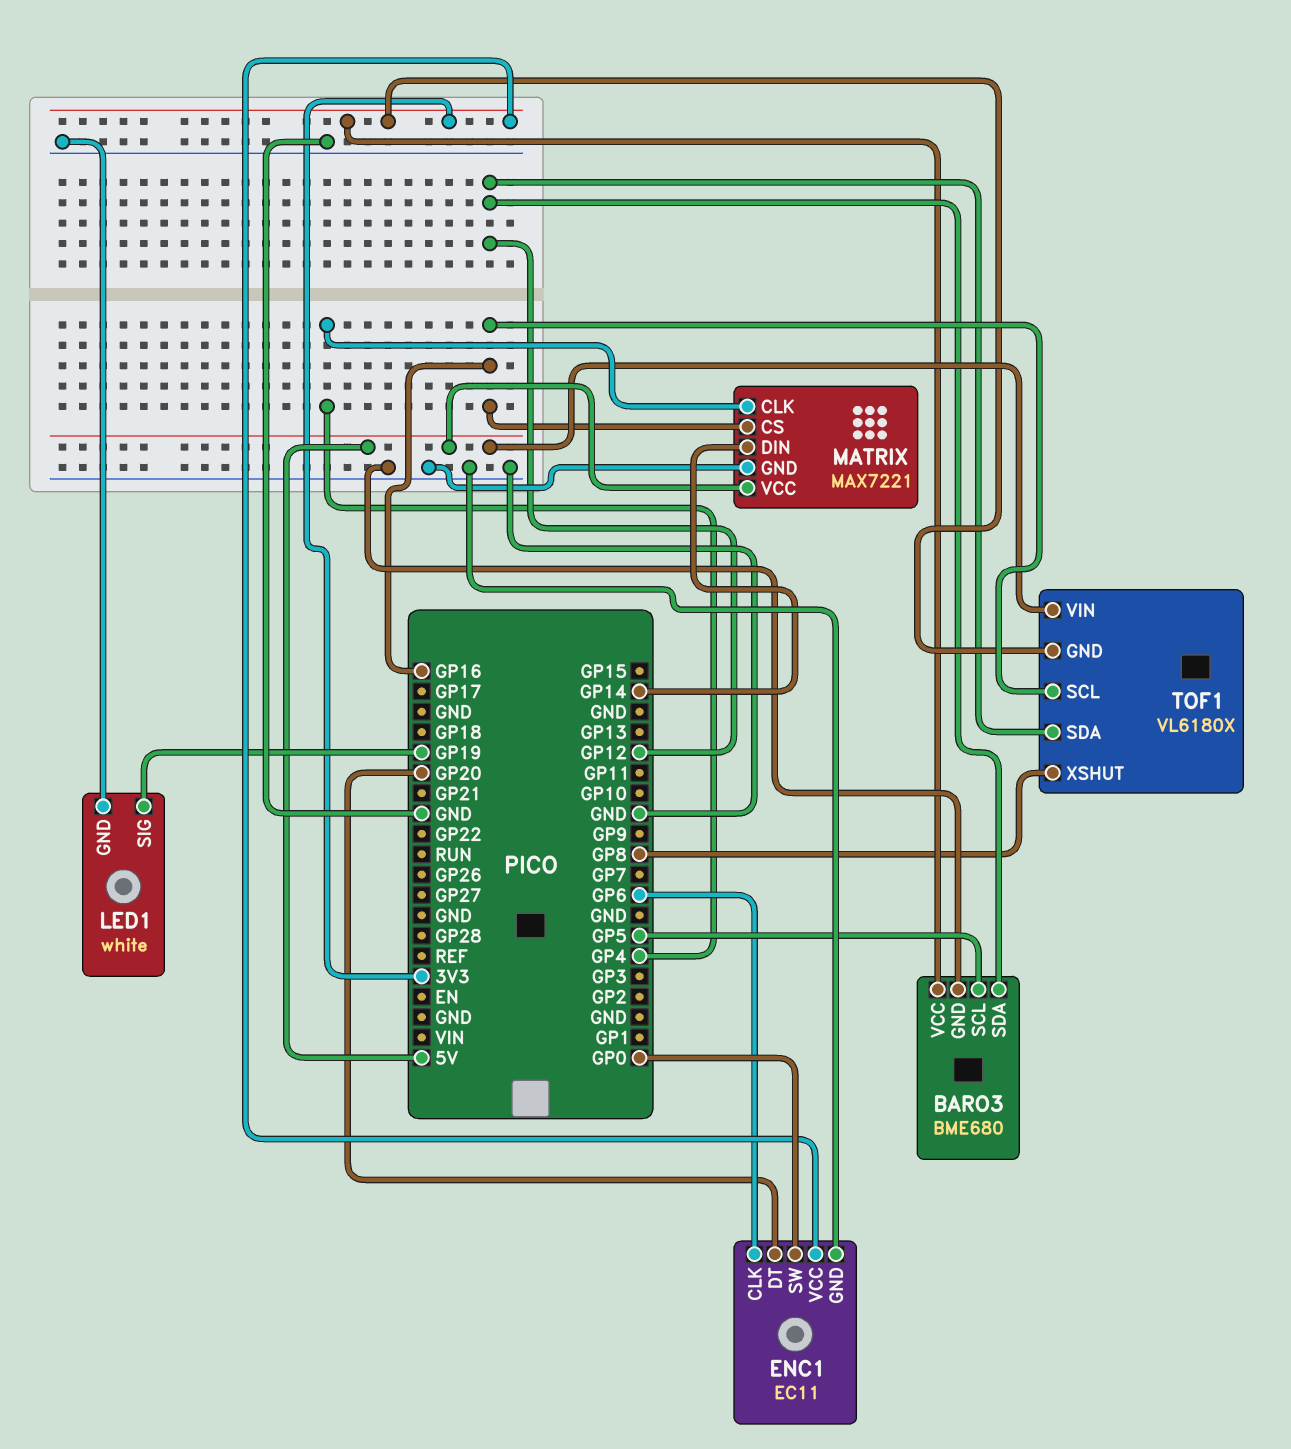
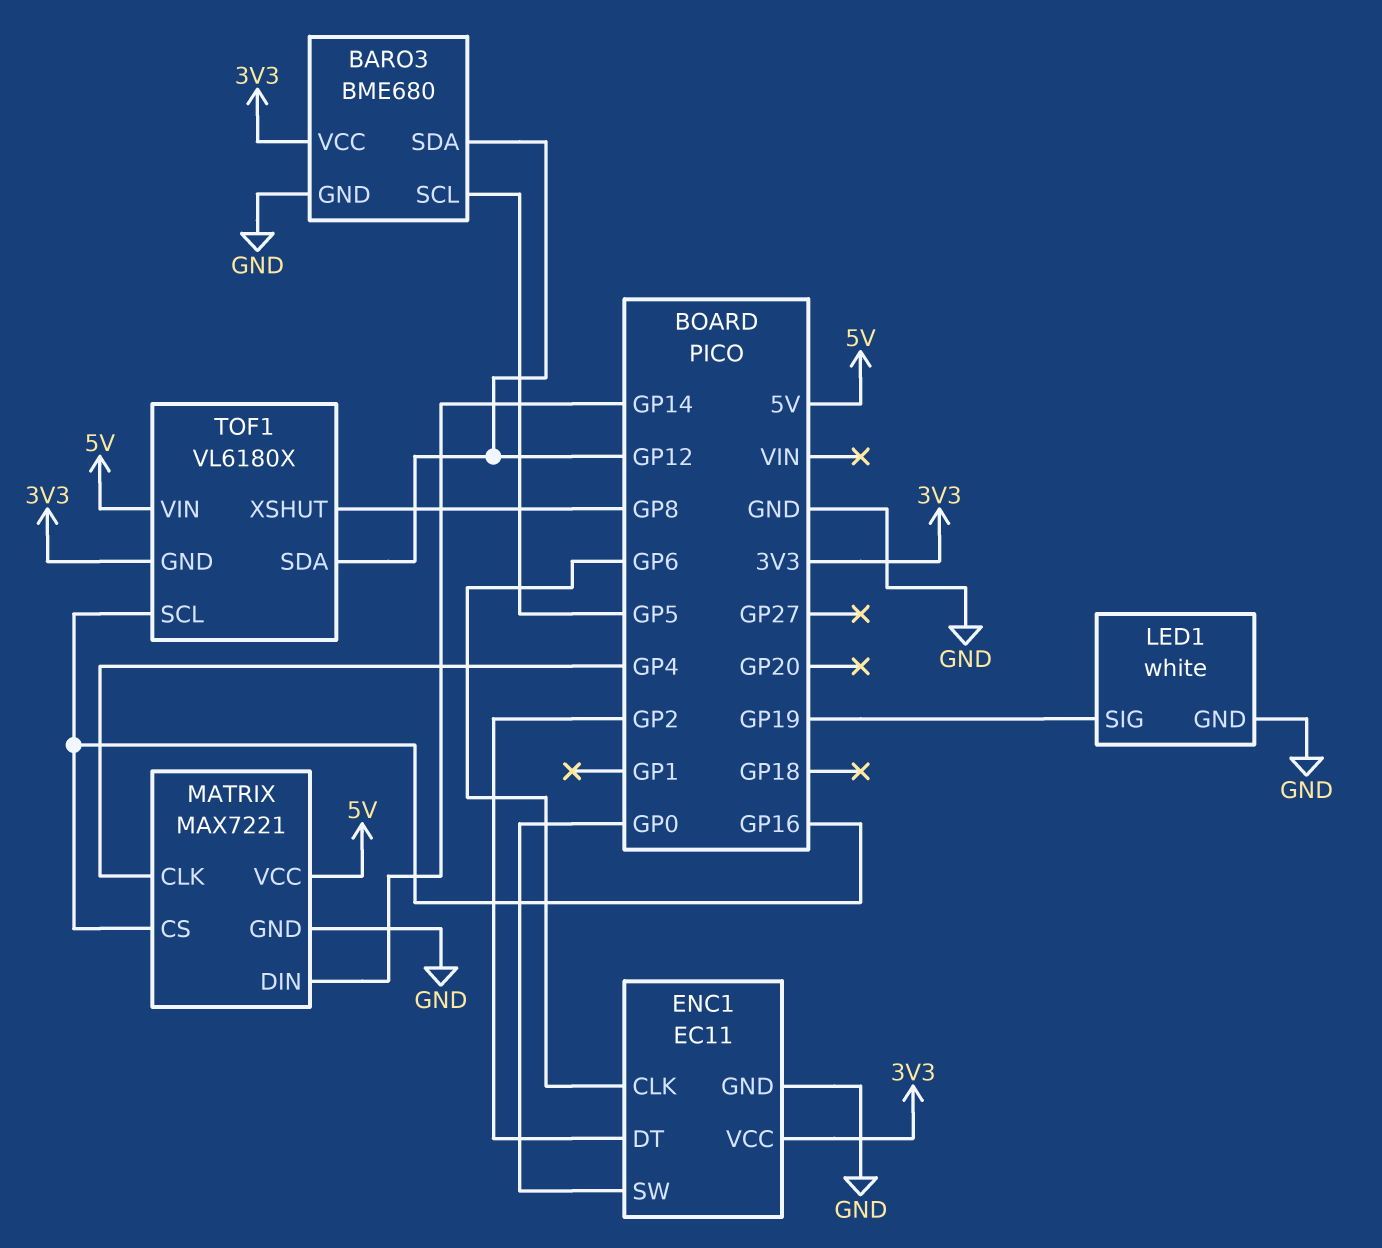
ENC1 pin DT: GP20 -> GP2

